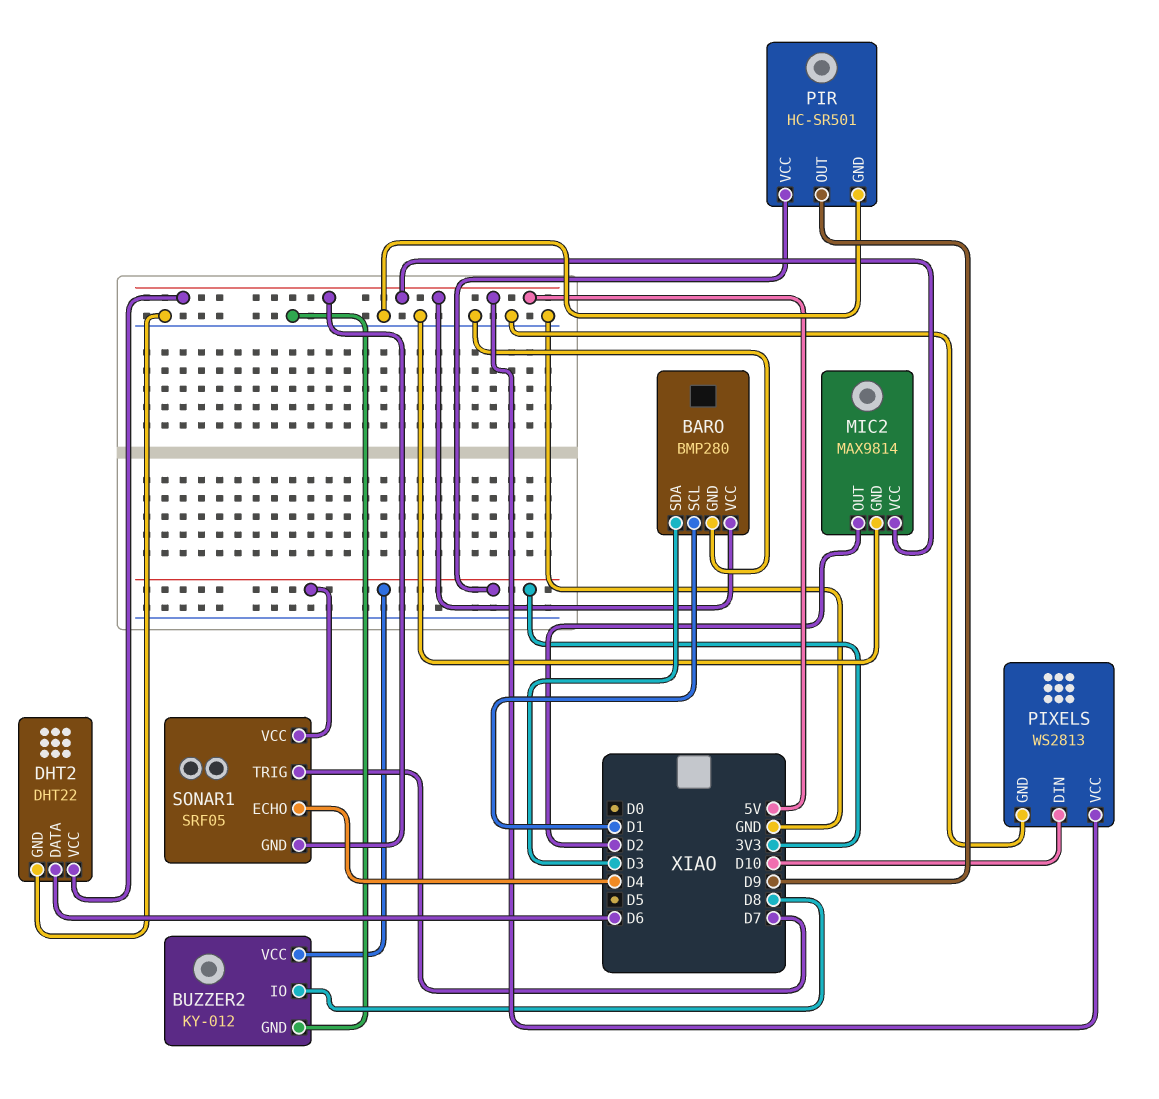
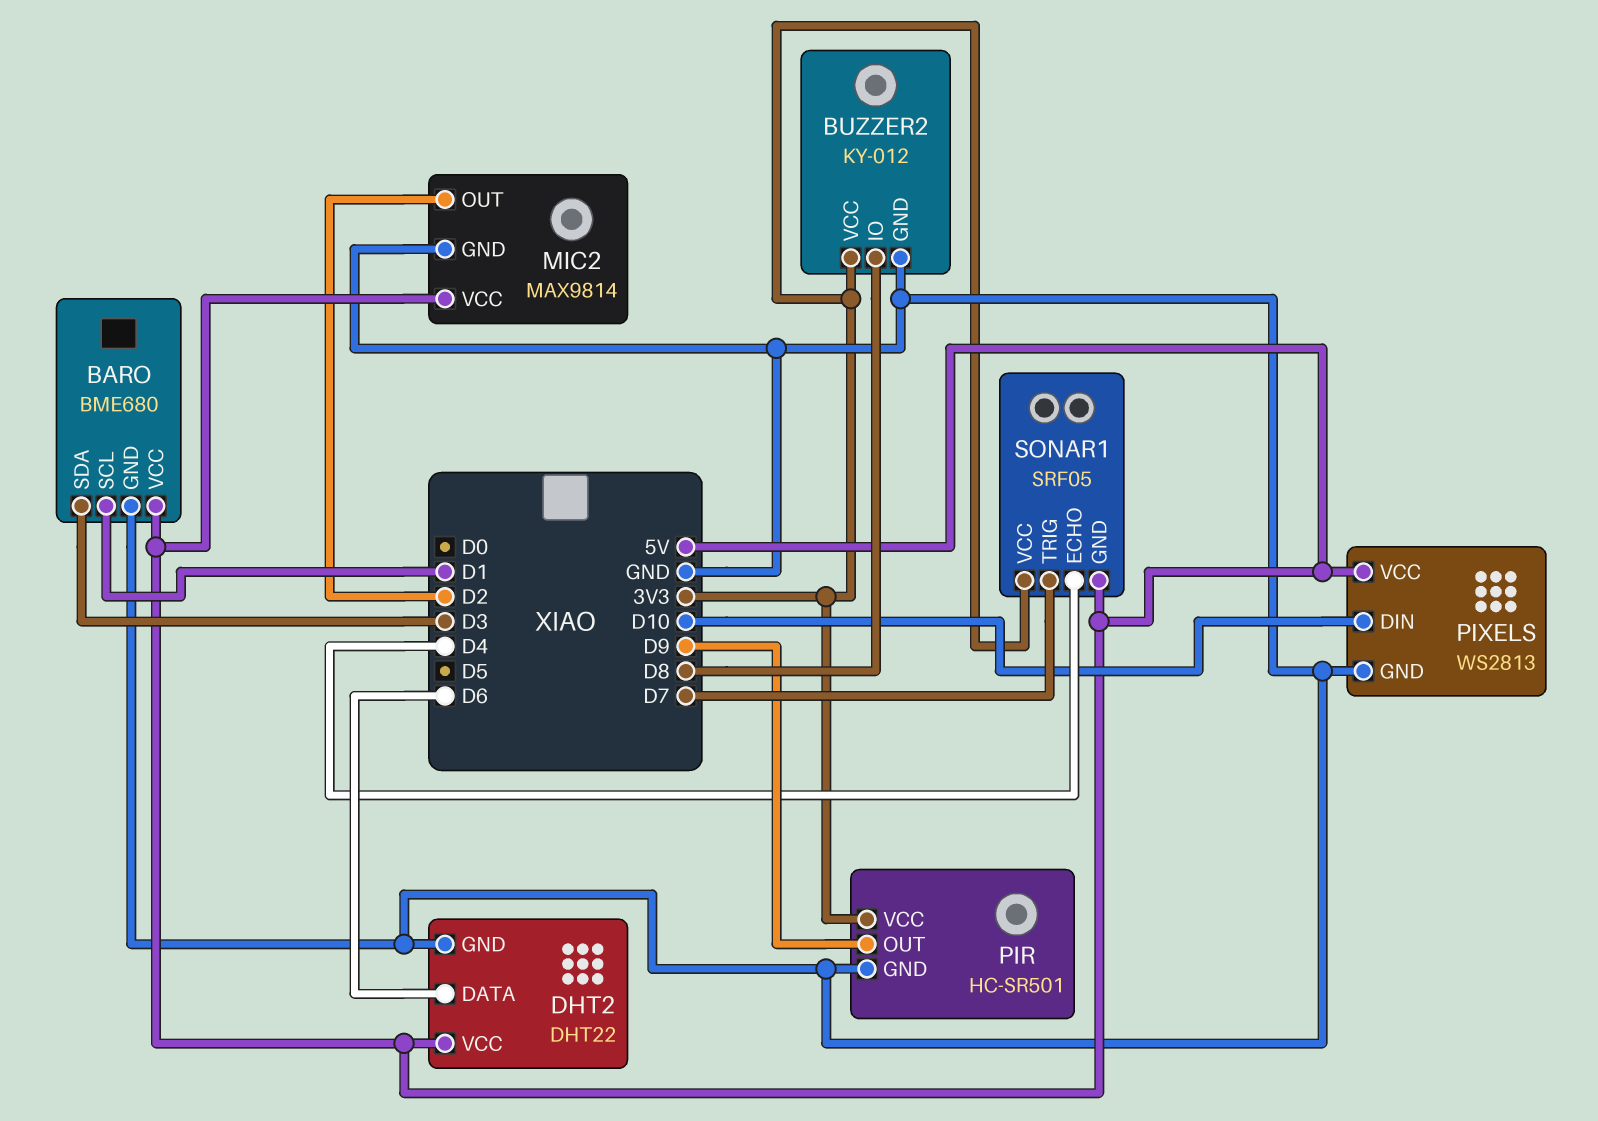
BARO: BMP280 -> BME680

